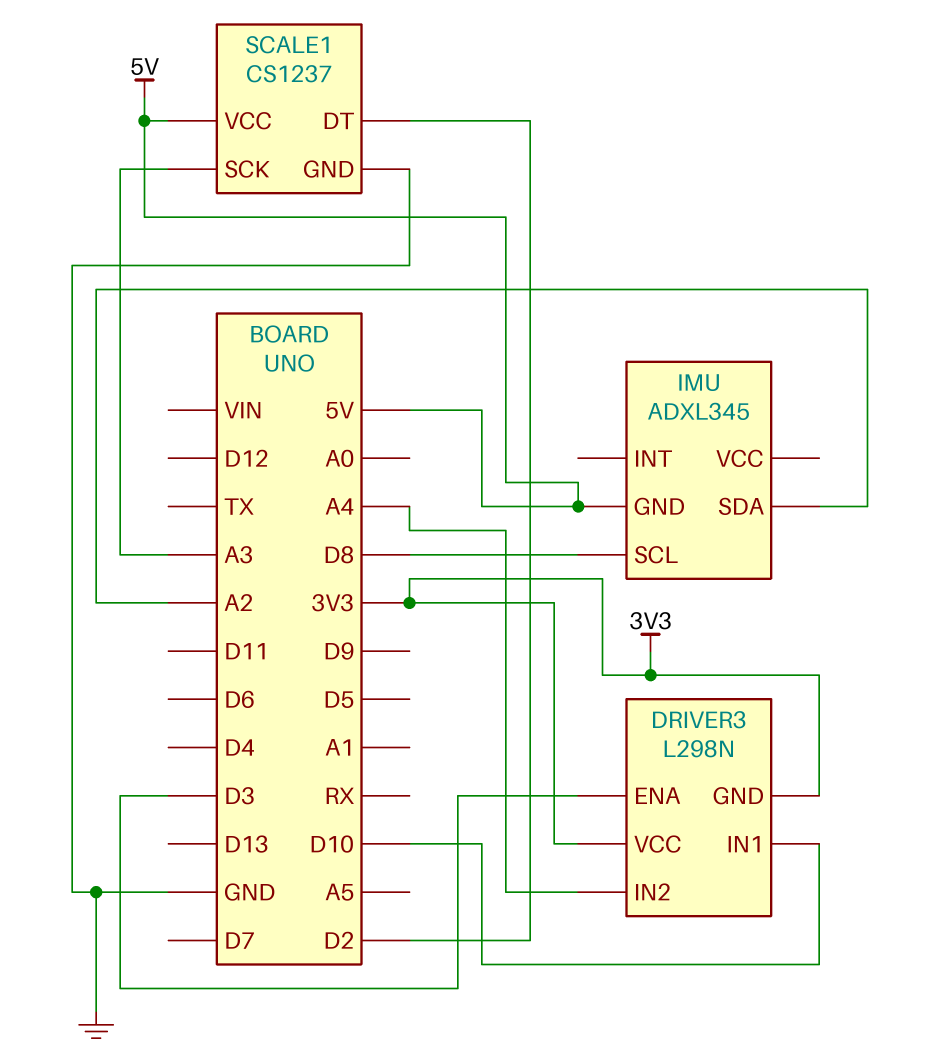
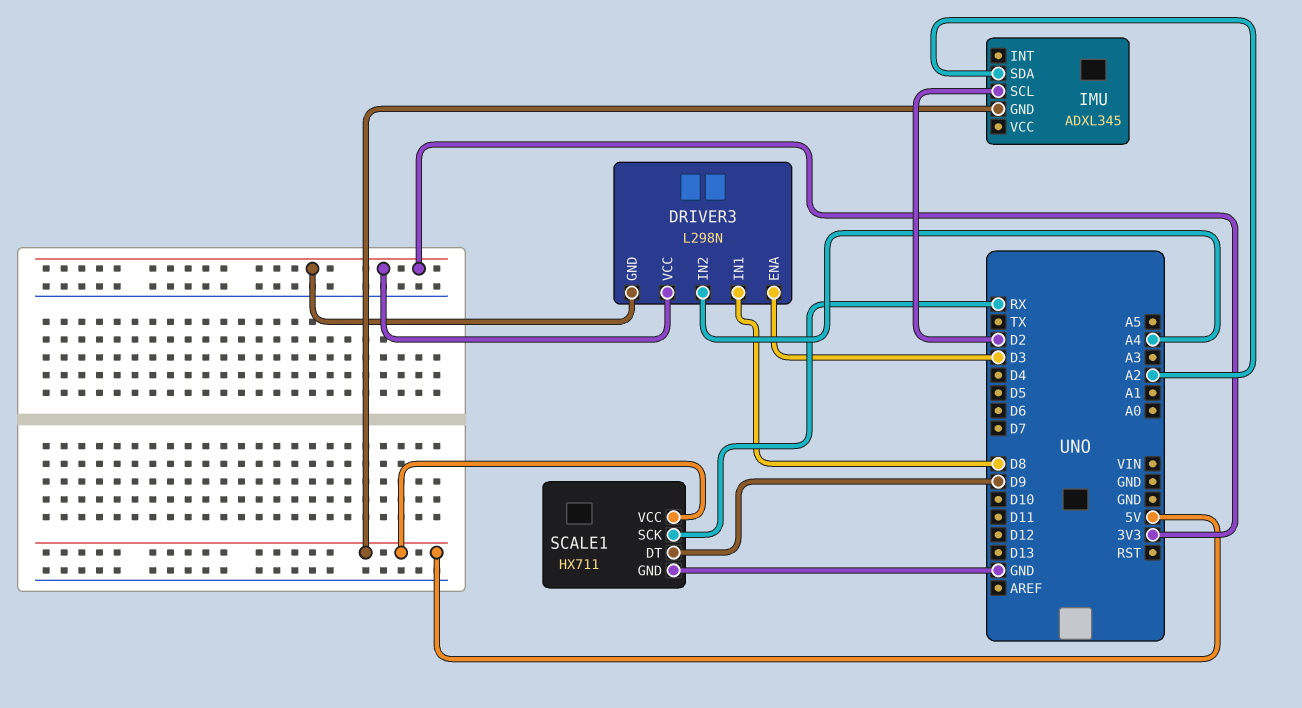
DRIVER3 pin IN1: D10 -> D8
IMU pin SCL: D8 -> D2
SCALE1: CS1237 -> HX711
SCALE1 pin DT: D2 -> D9
SCALE1 pin SCK: A3 -> RX

